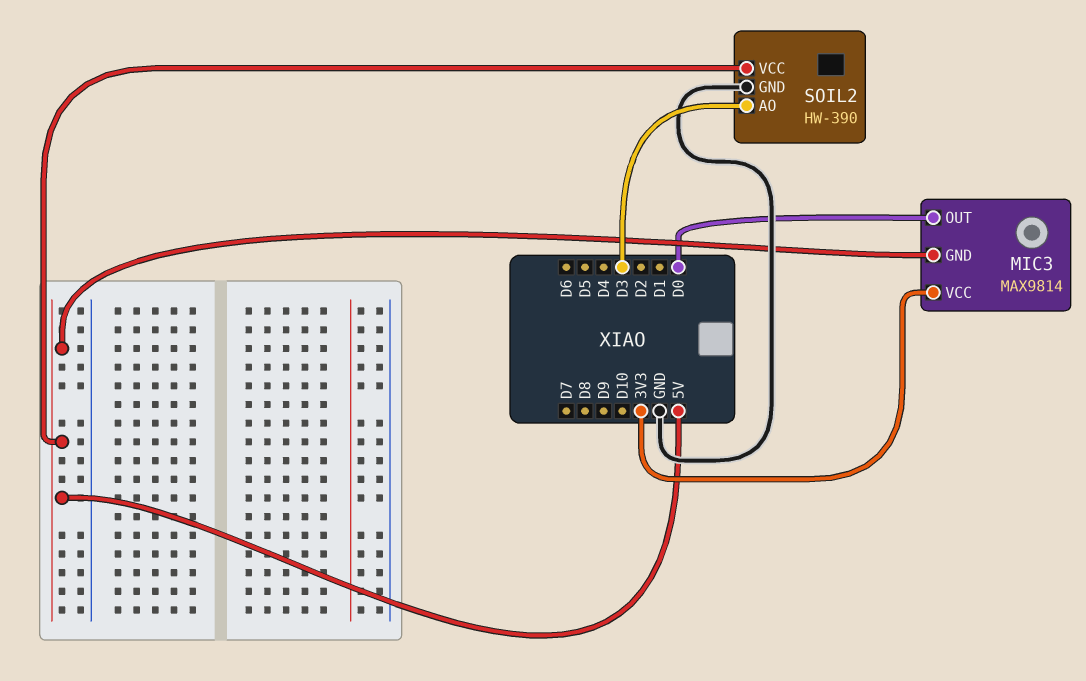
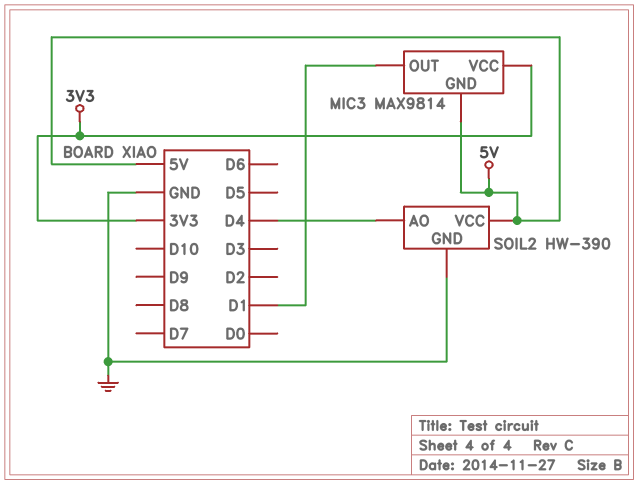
MIC3 pin OUT: D0 -> D1
SOIL2 pin AO: D3 -> D4

